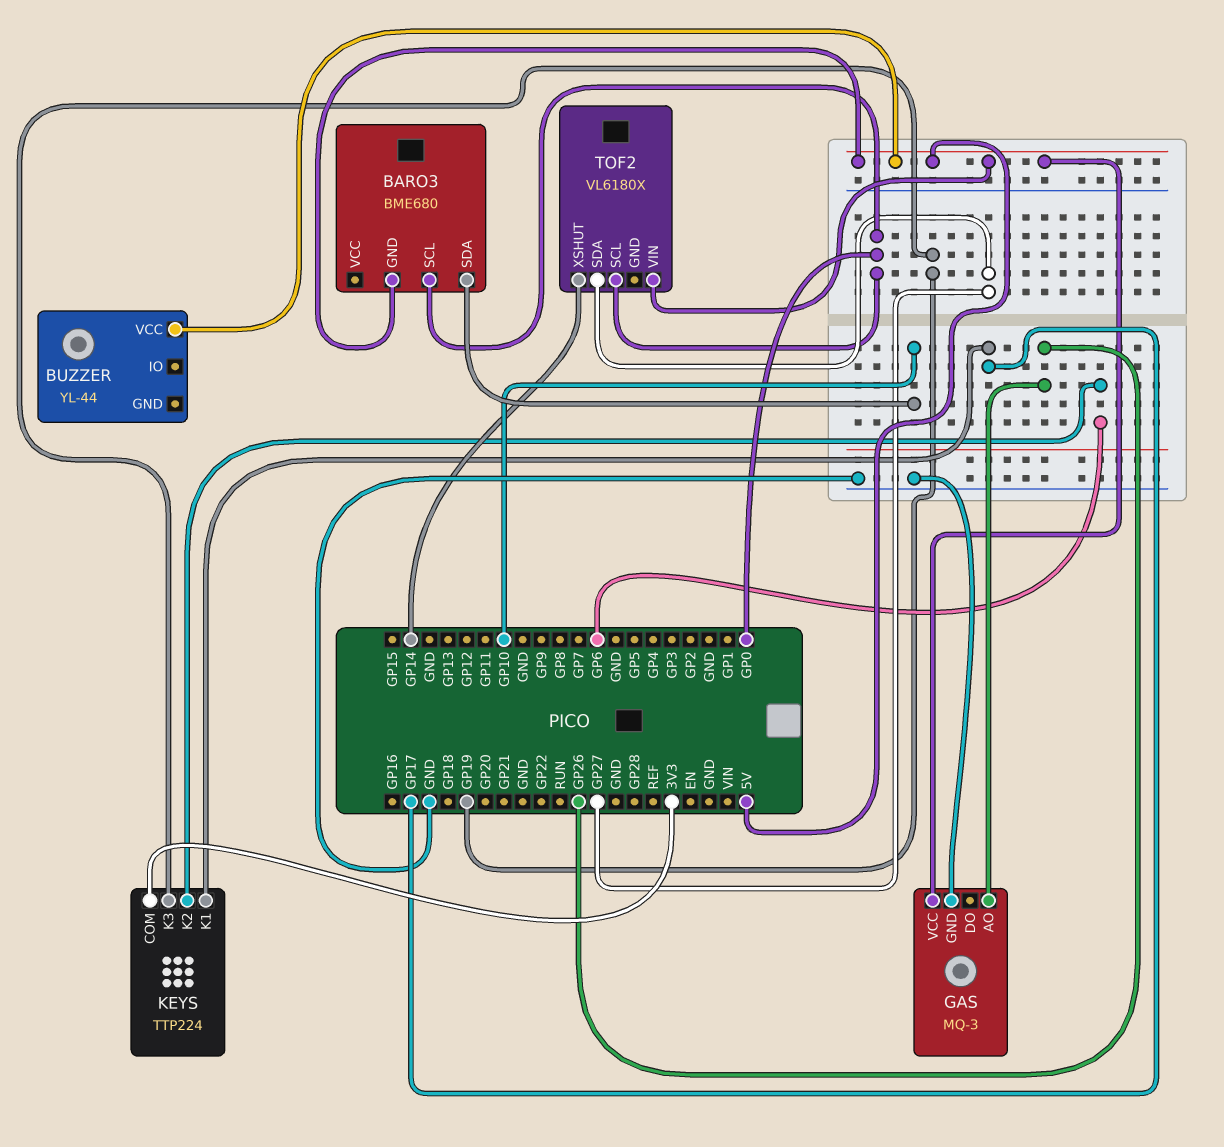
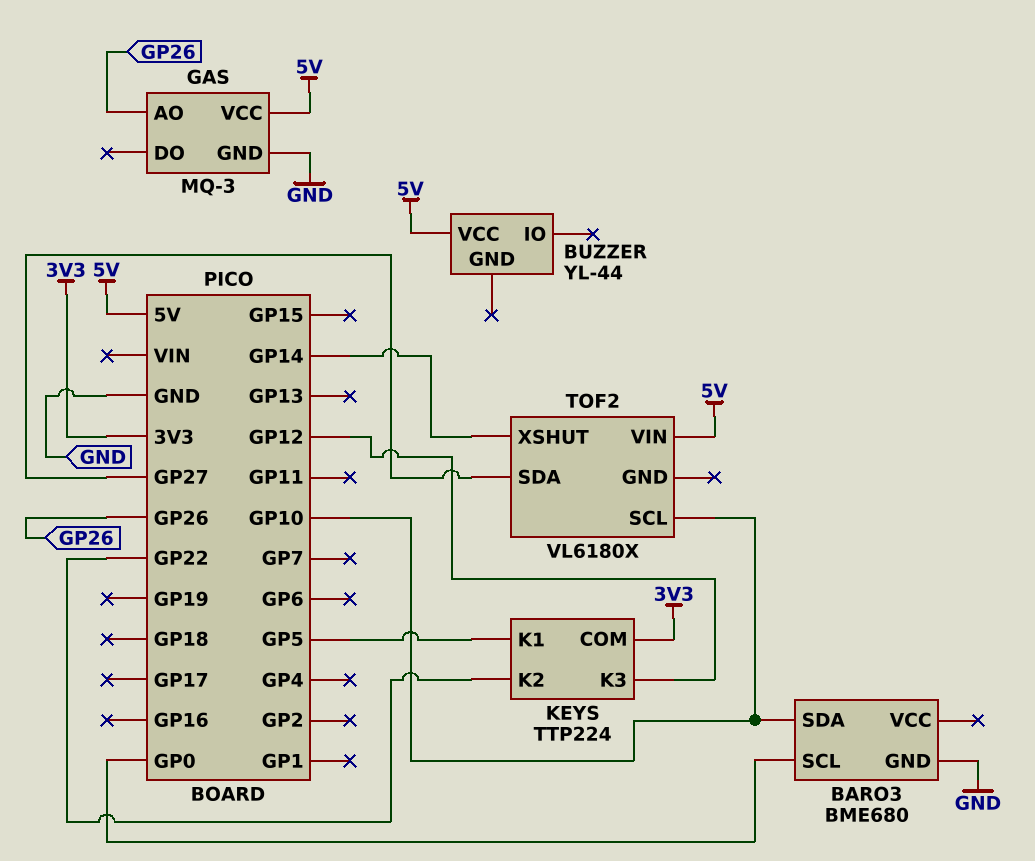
BARO3 pin GND: 5V -> GND
KEYS pin K1: GP17 -> GP5
KEYS pin K2: GP6 -> GP22
KEYS pin K3: GP19 -> GP12
TOF2 pin SCL: GP0 -> GP10

